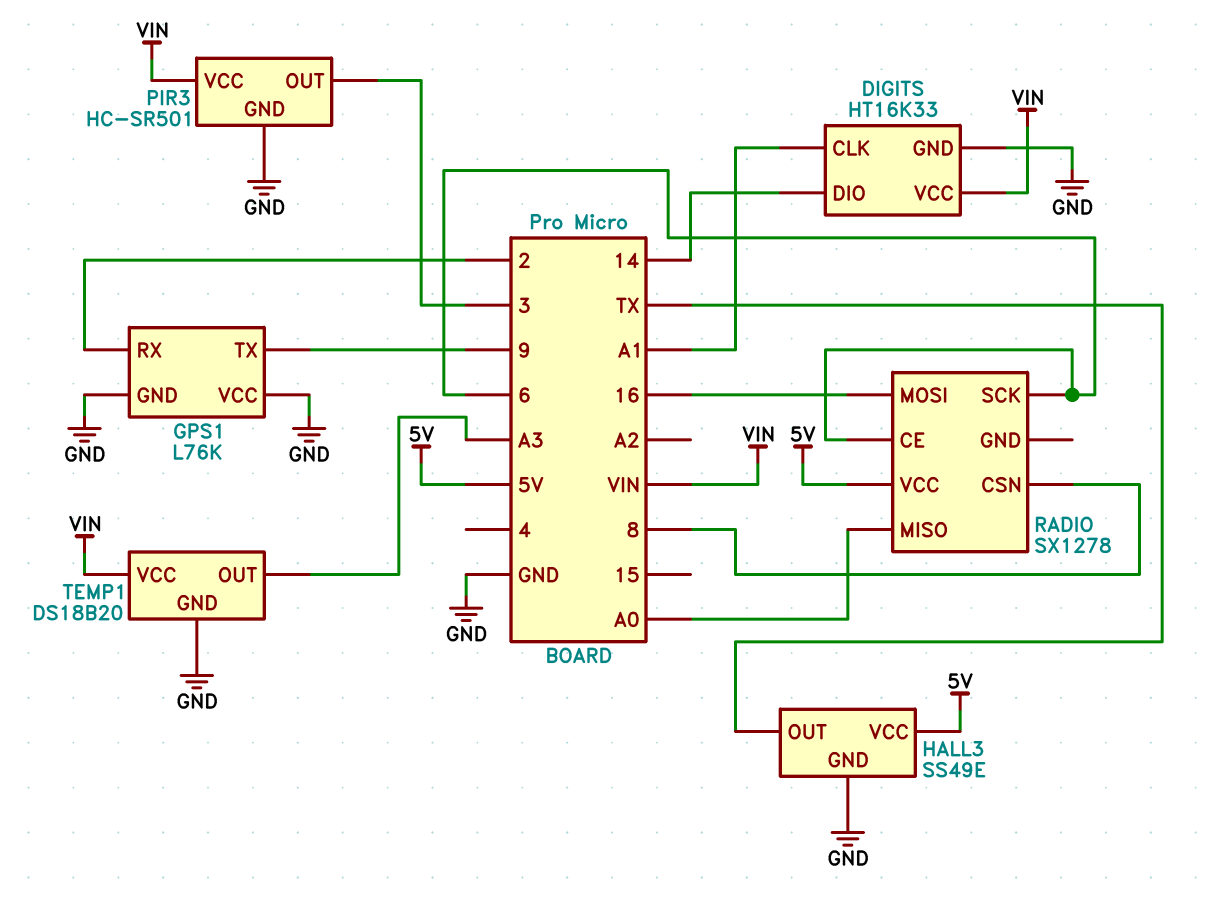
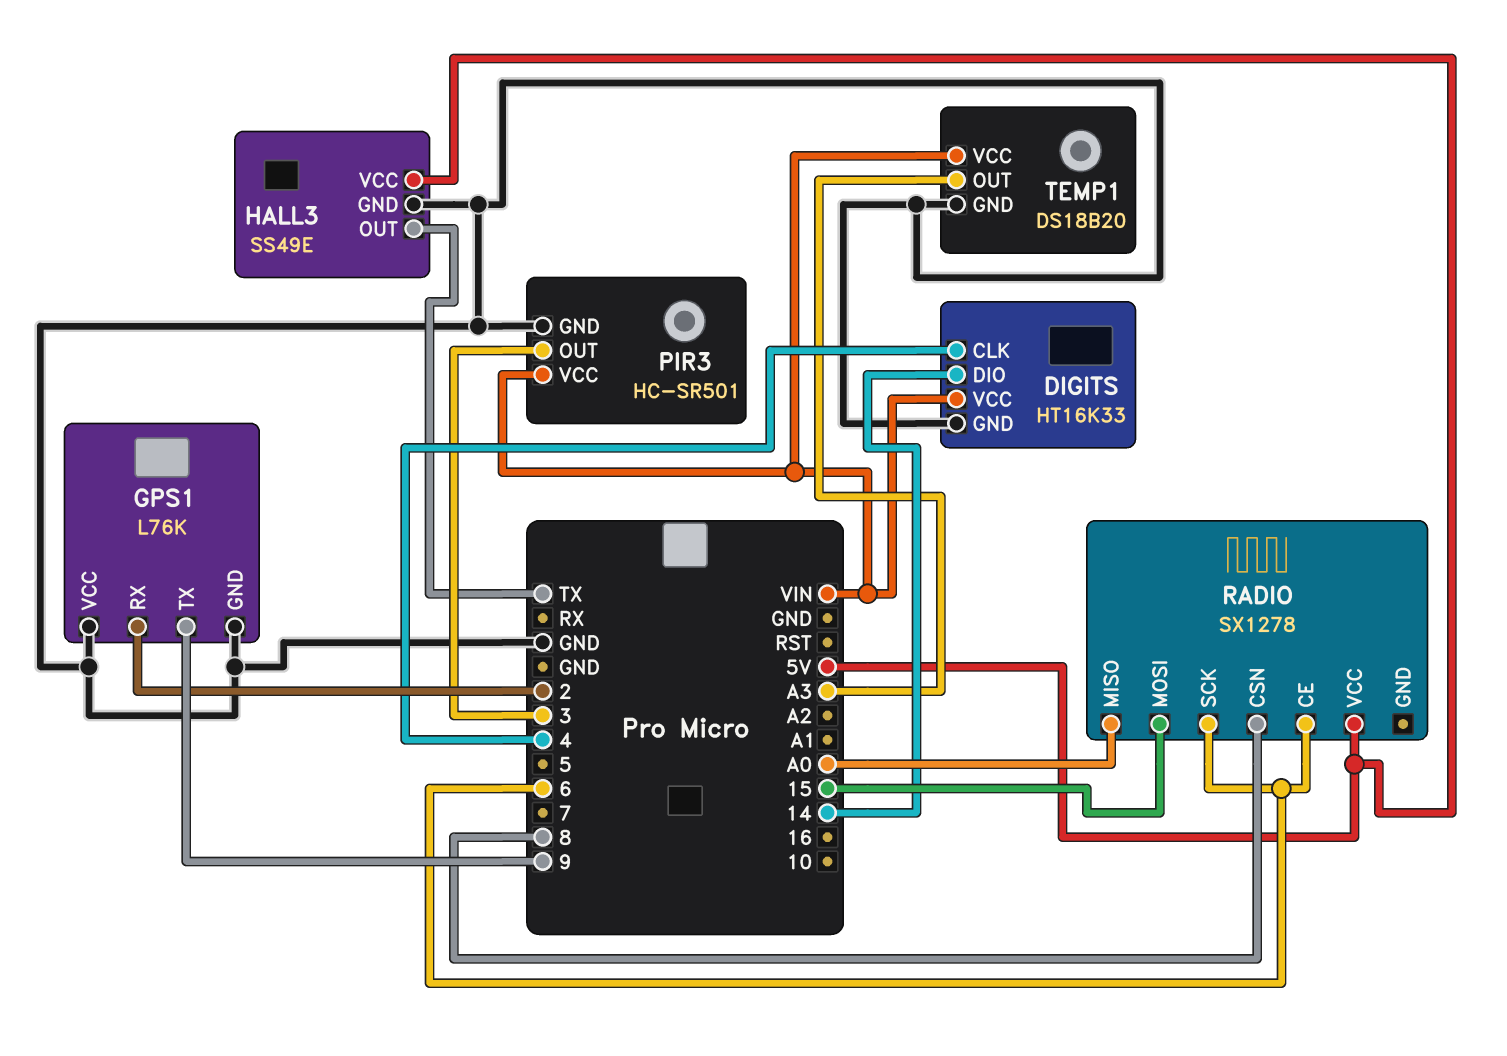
DIGITS pin CLK: A1 -> 4
RADIO pin MOSI: 16 -> 15

